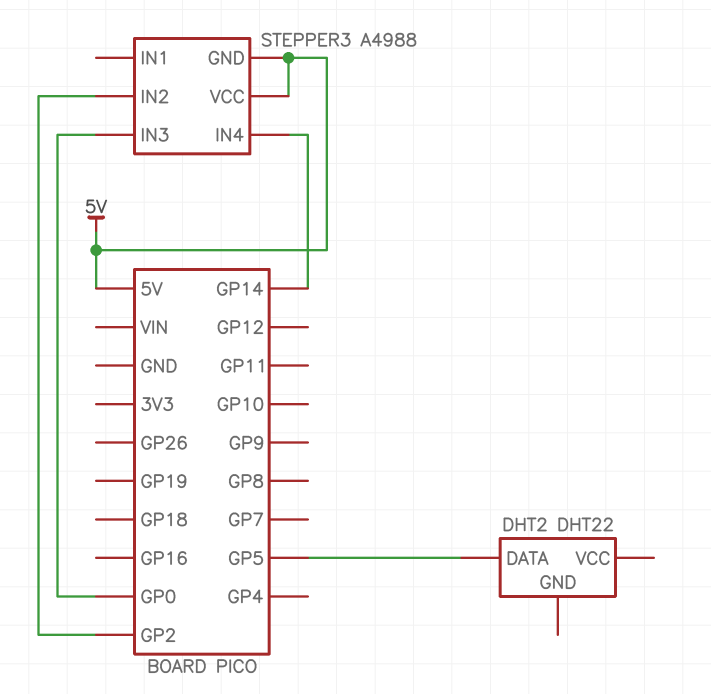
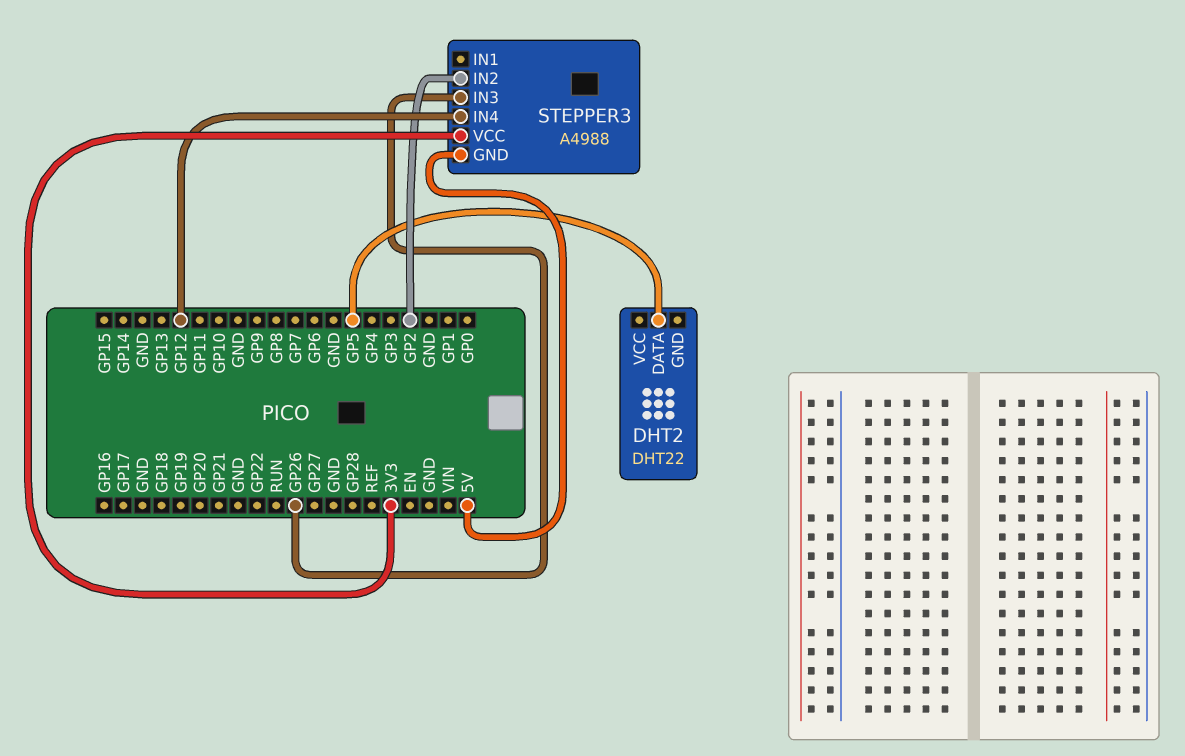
STEPPER3 pin IN3: GP0 -> GP26
STEPPER3 pin IN4: GP14 -> GP12
STEPPER3 pin VCC: 5V -> 3V3

